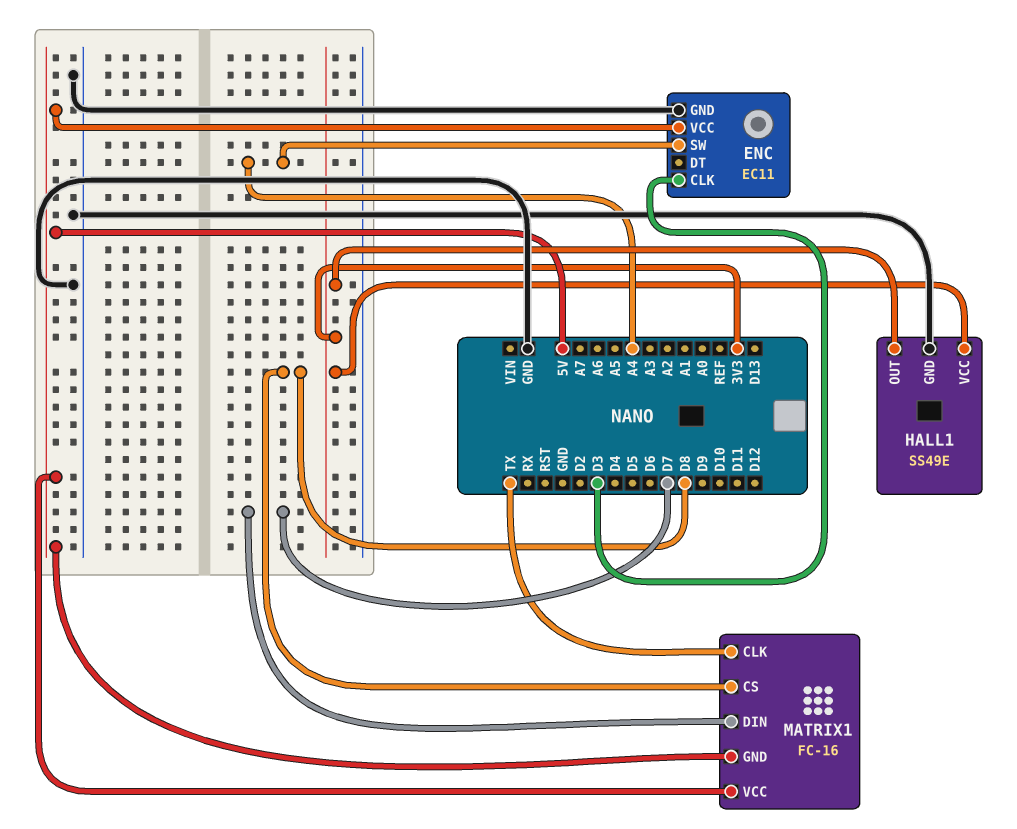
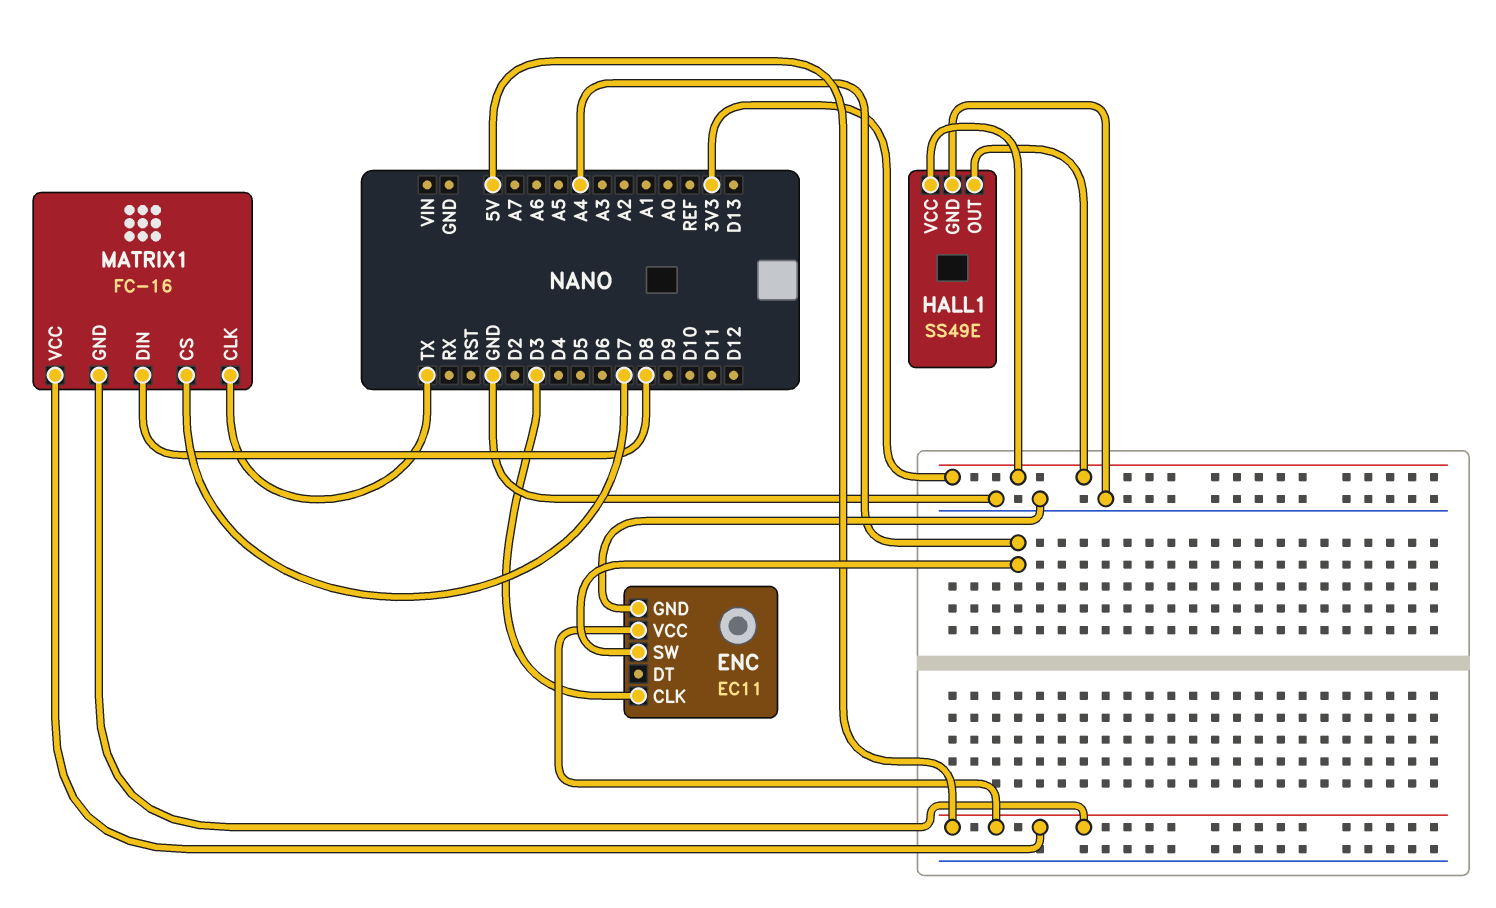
MATRIX1 pin CS: D8 -> D7
MATRIX1 pin DIN: D7 -> D8

